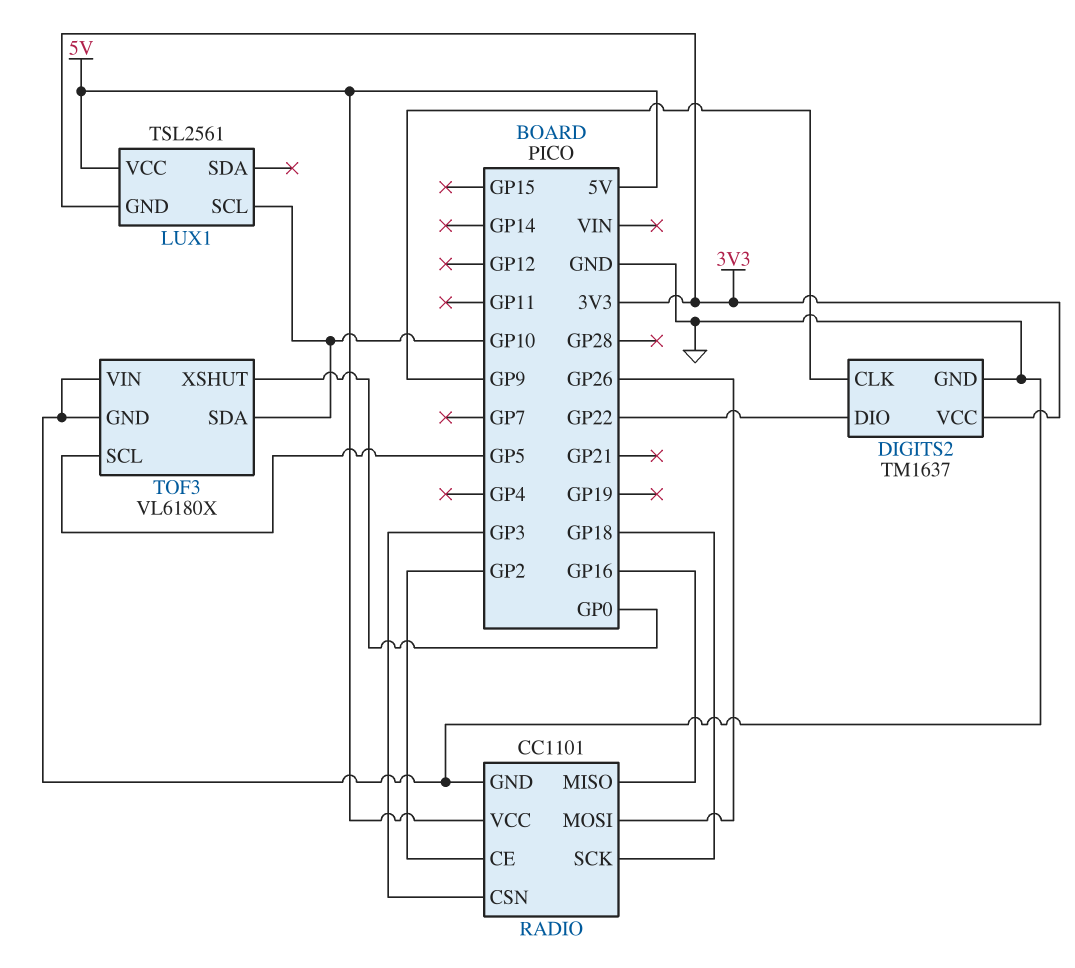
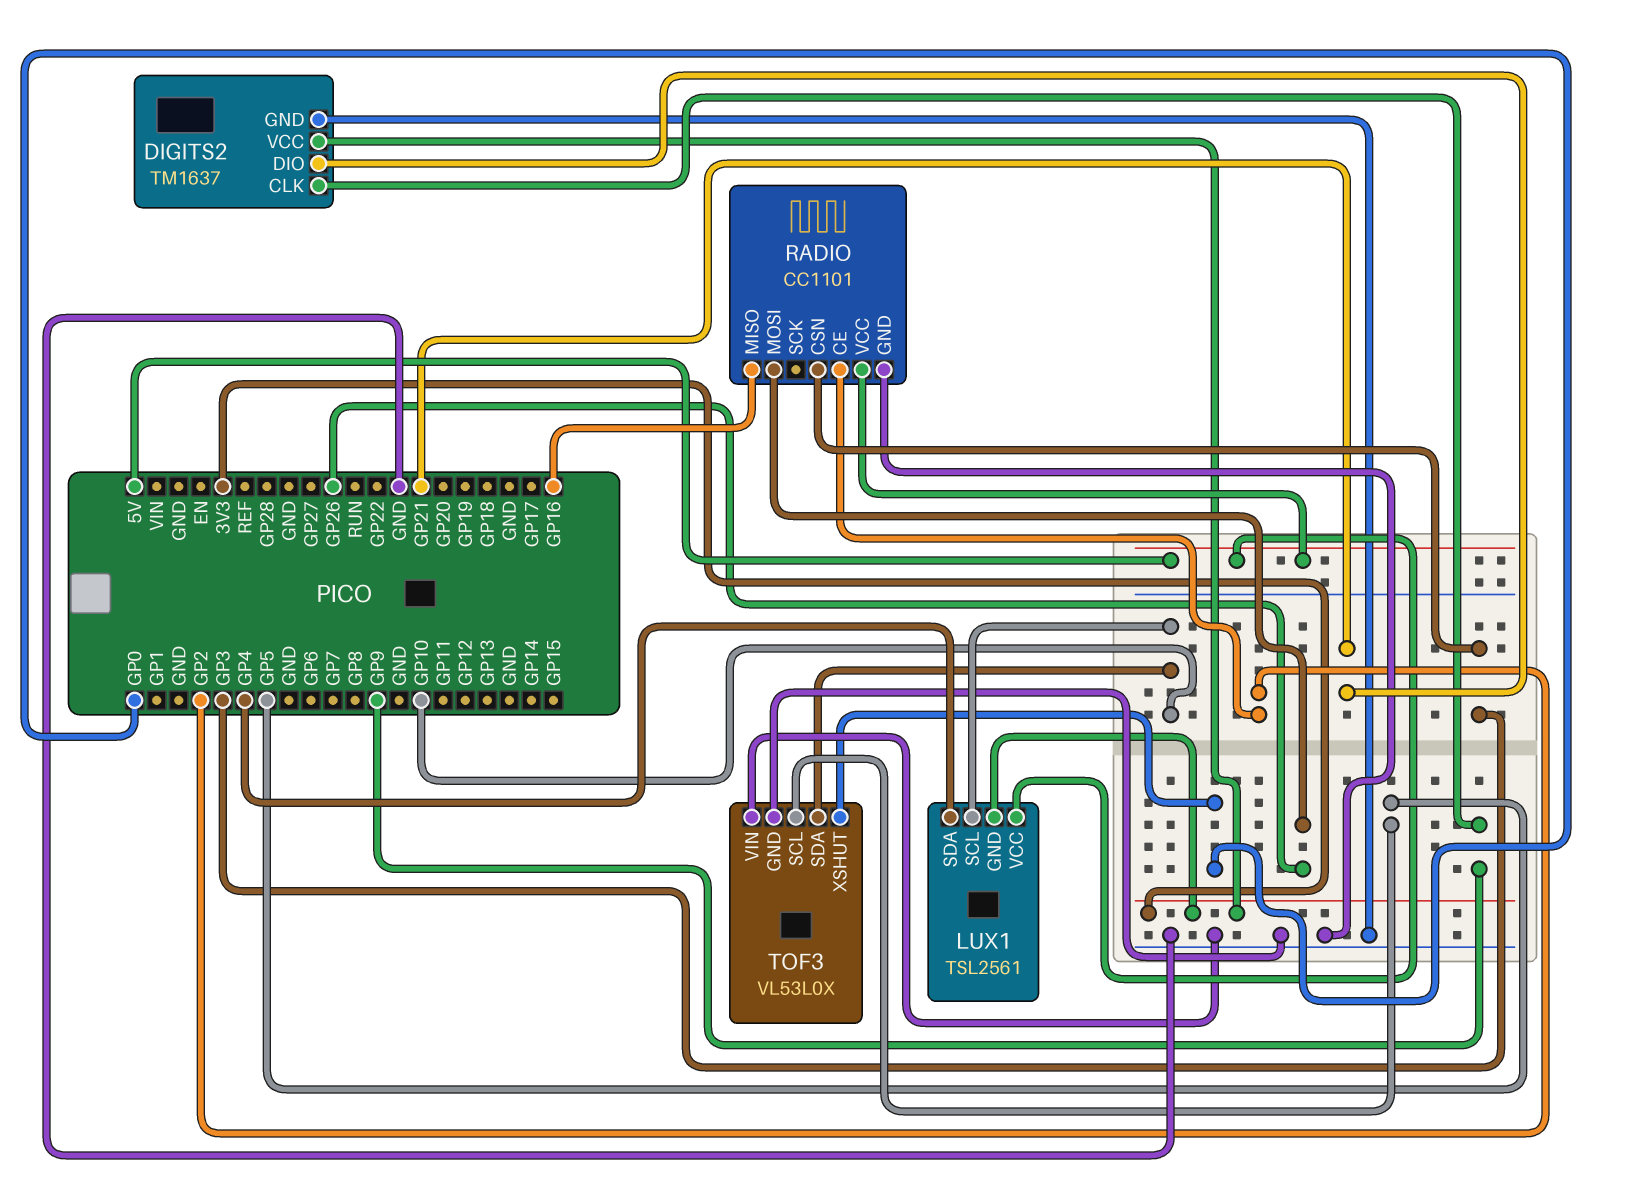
DIGITS2 pin DIO: GP22 -> GP21
LUX1 pin SDA: none -> GP4
RADIO pin SCK: GP18 -> none
TOF3: VL6180X -> VL53L0X

